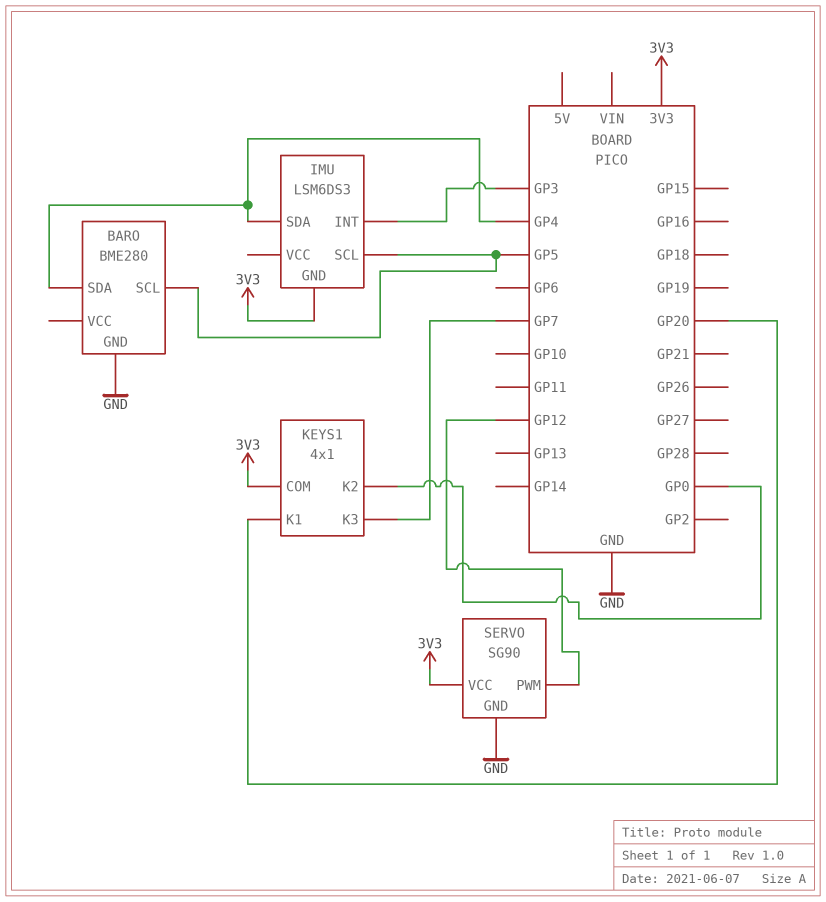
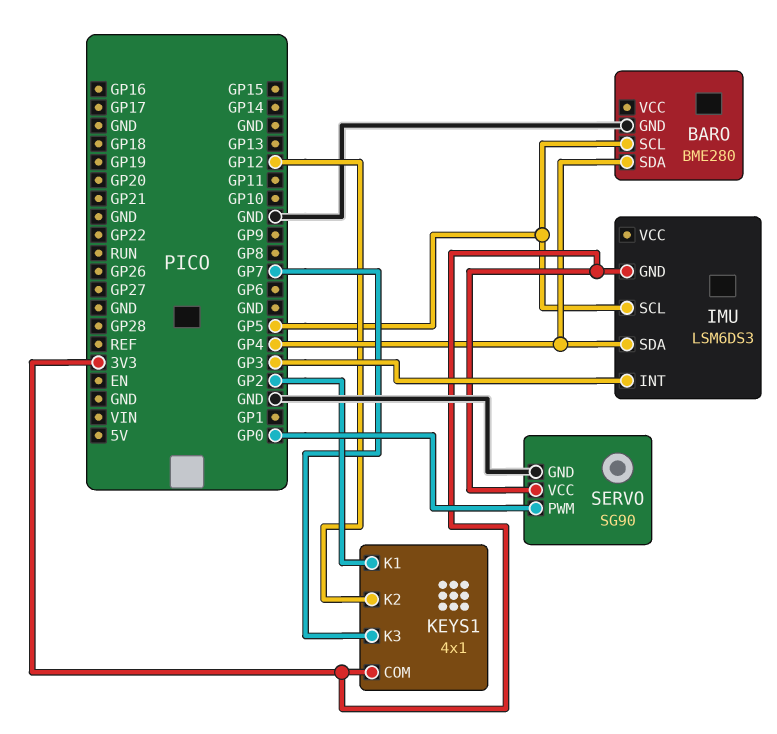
KEYS1 pin K1: GP20 -> GP2
KEYS1 pin K2: GP0 -> GP12
SERVO pin PWM: GP12 -> GP0

